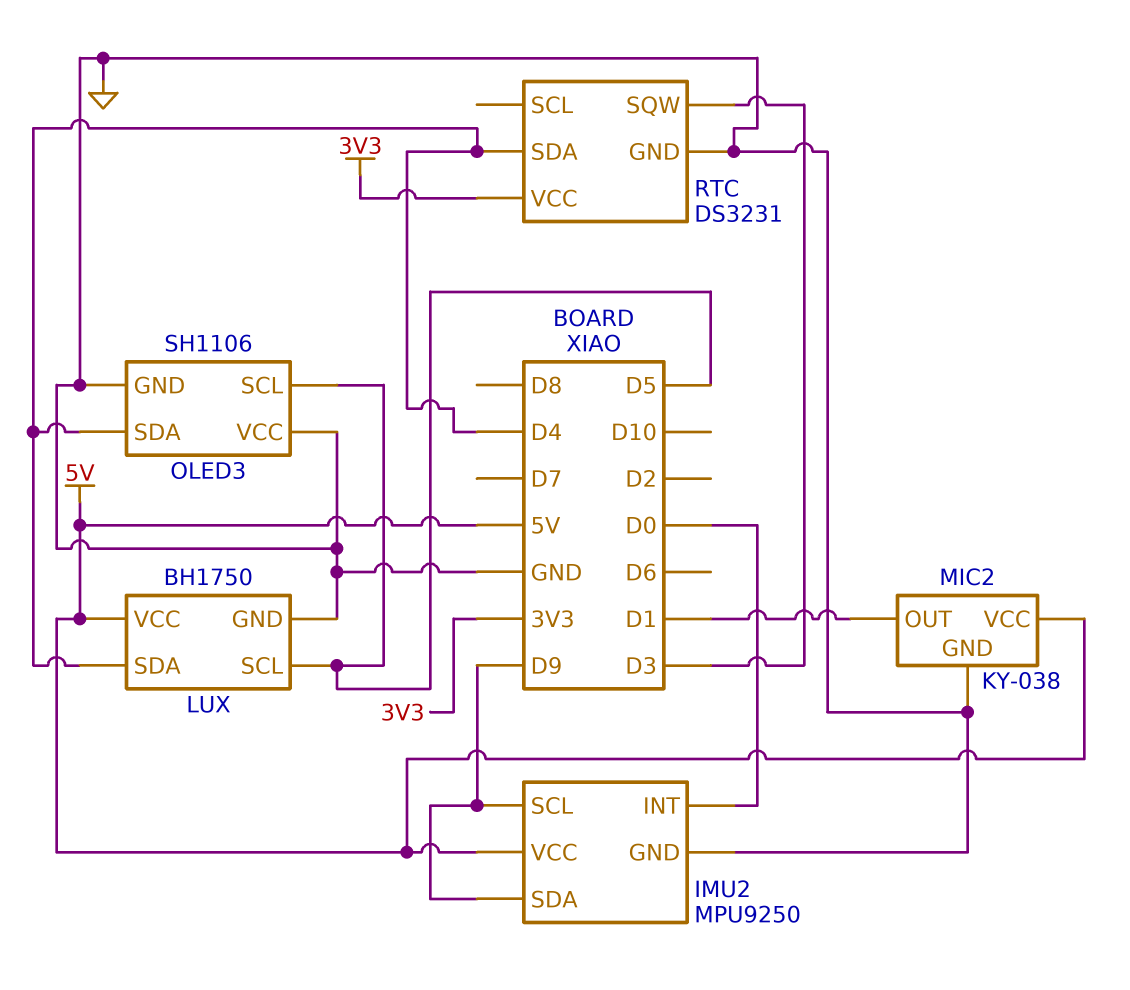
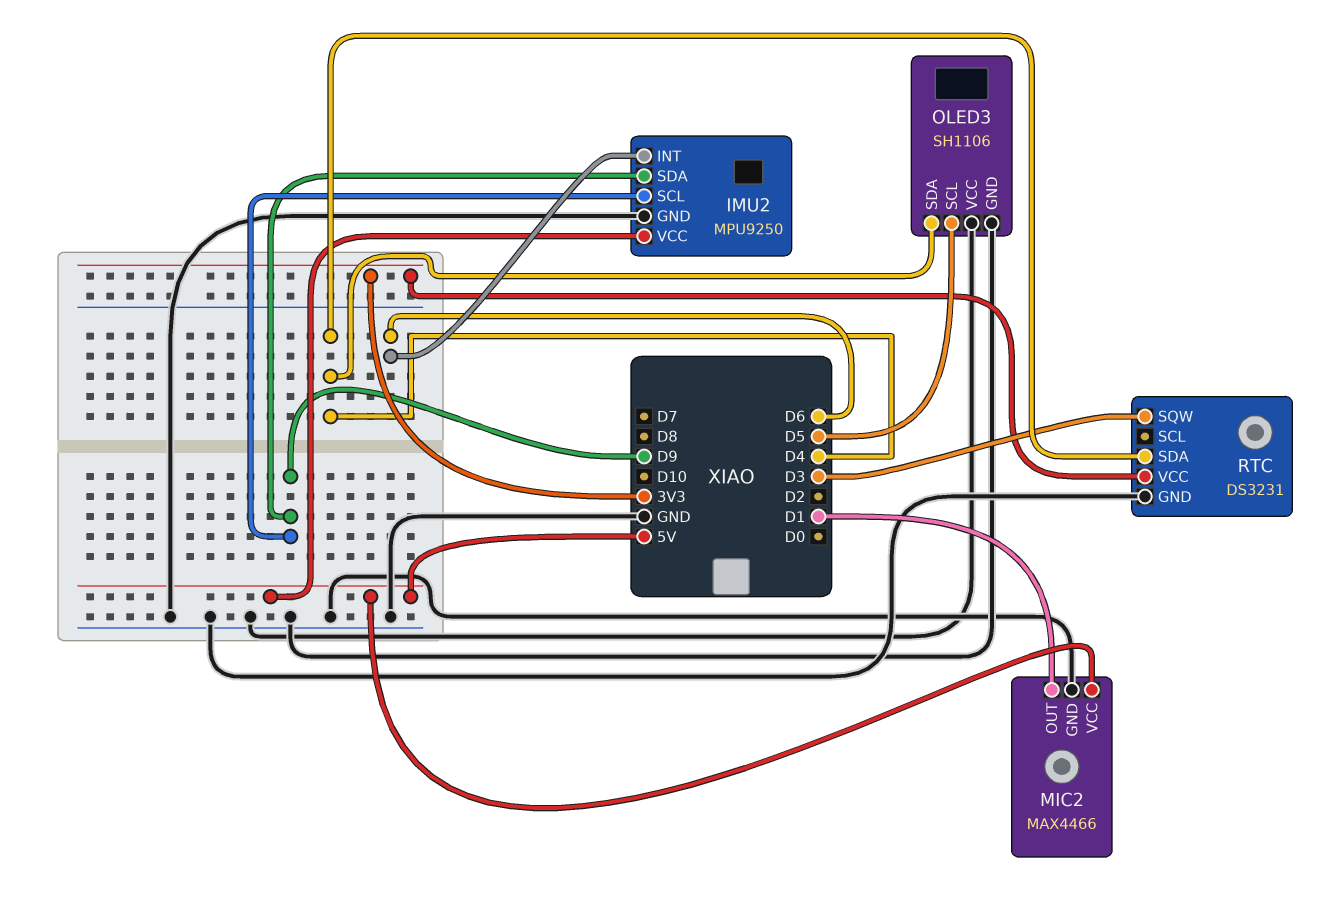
IMU2 pin INT: D0 -> D6
LUX: BH1750 -> none
LUX pin GND: GND -> none
LUX pin SCL: D5 -> none
LUX pin SDA: D4 -> none
LUX pin VCC: 5V -> none
MIC2: KY-038 -> MAX4466

